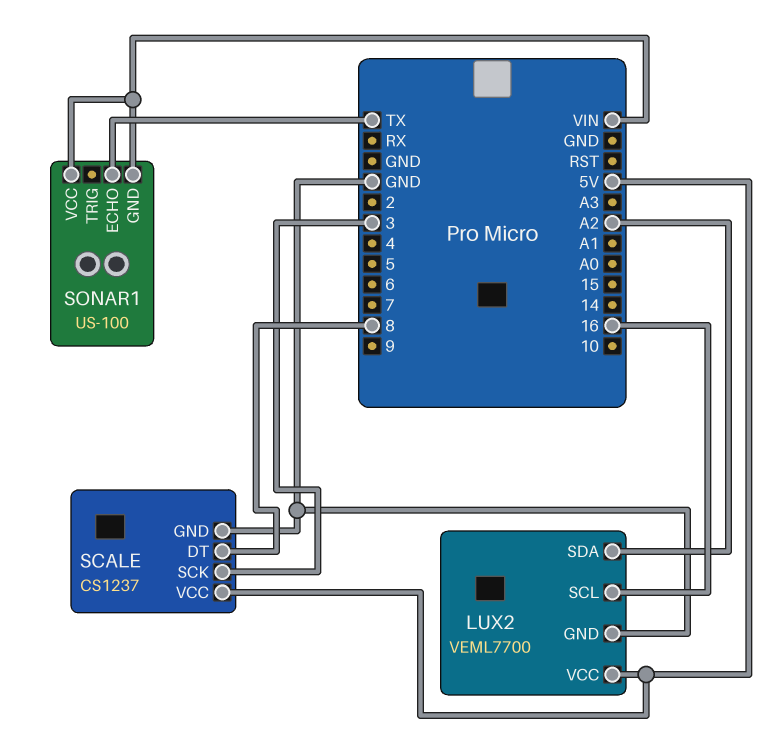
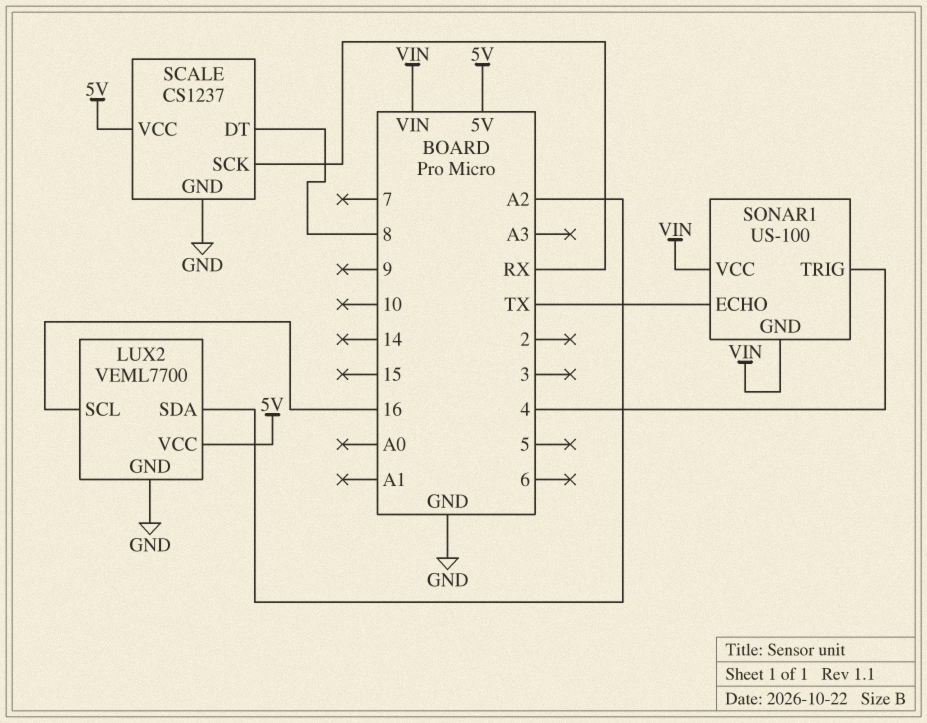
SCALE pin SCK: 3 -> RX
SONAR1 pin TRIG: none -> 4

